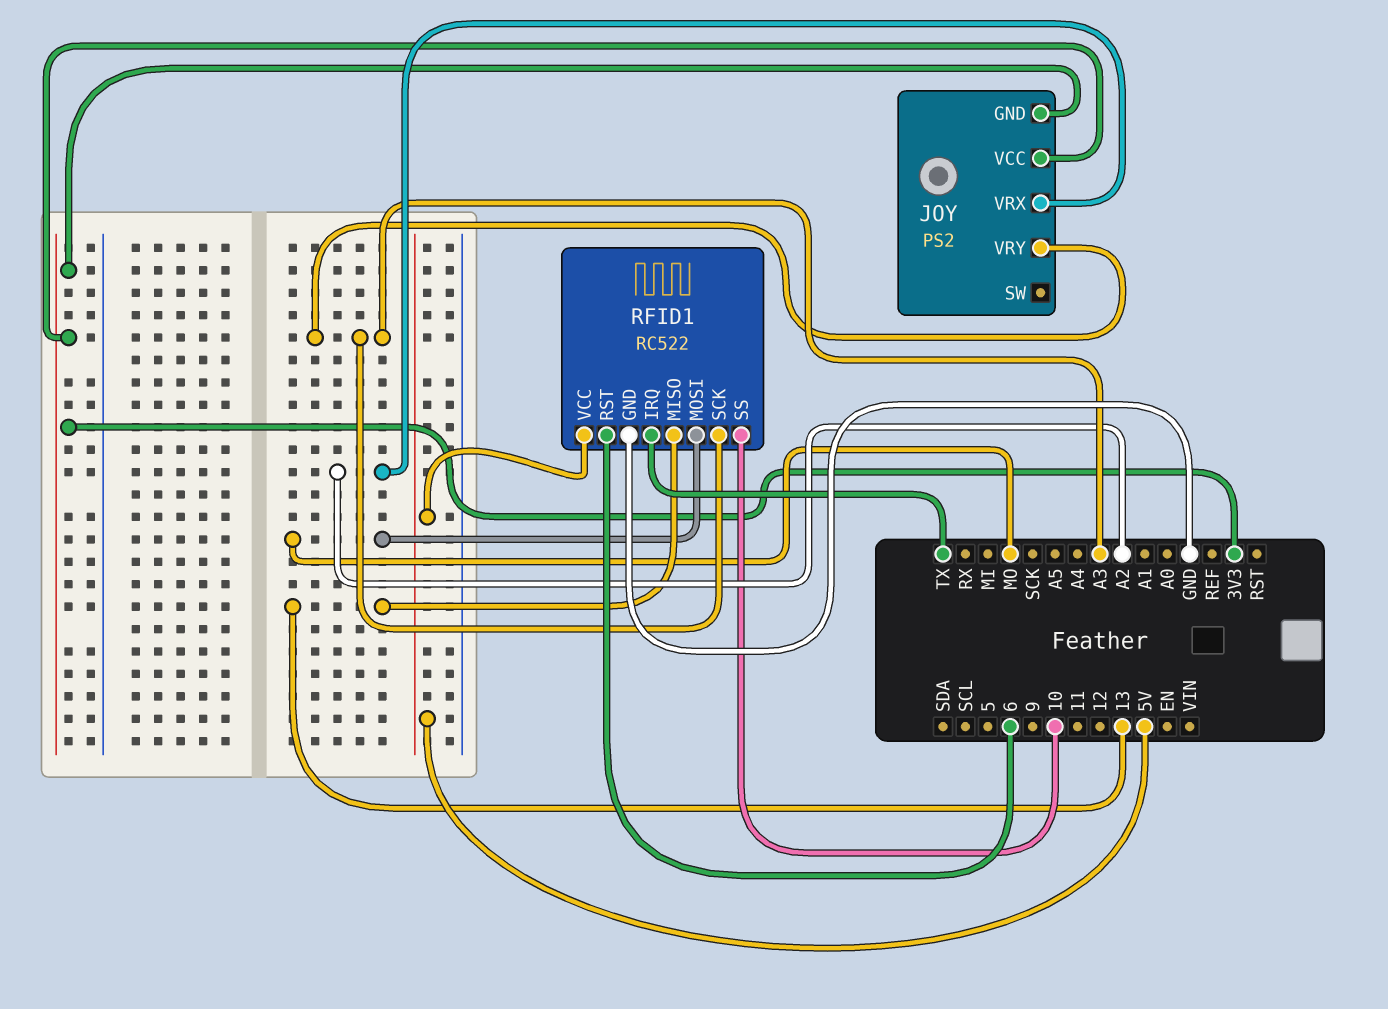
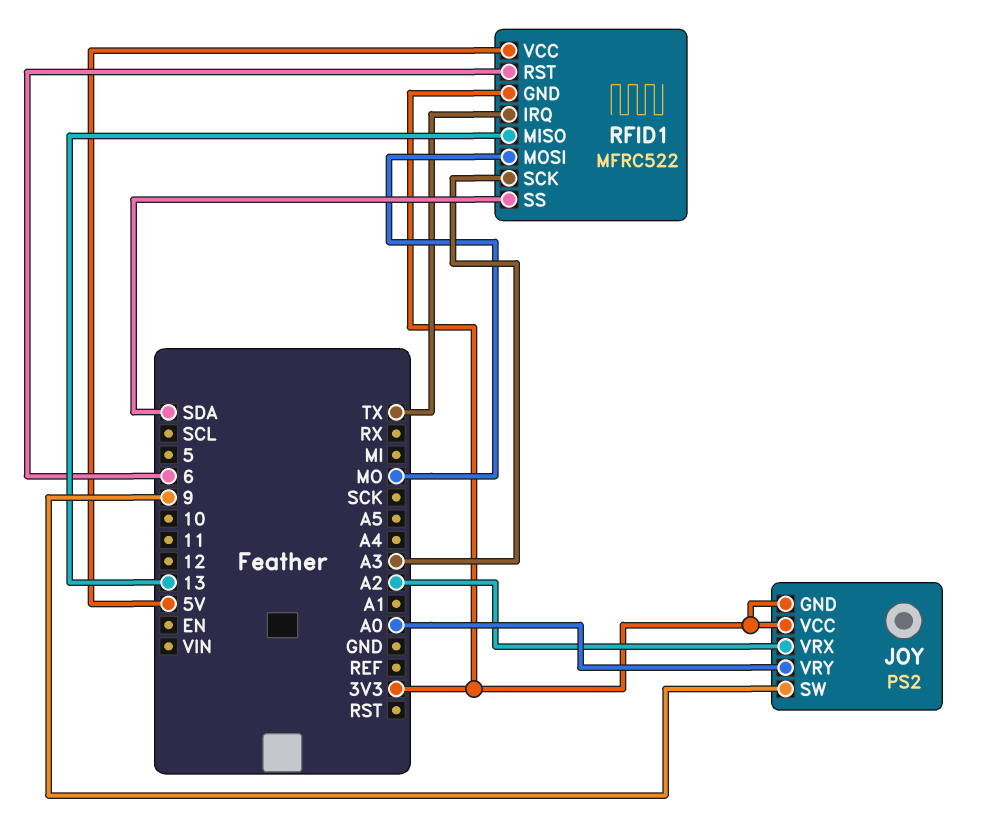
JOY pin SW: none -> 9
JOY pin VRY: A3 -> A0
RFID1: RC522 -> MFRC522
RFID1 pin GND: GND -> 3V3
RFID1 pin SS: 10 -> SDA

